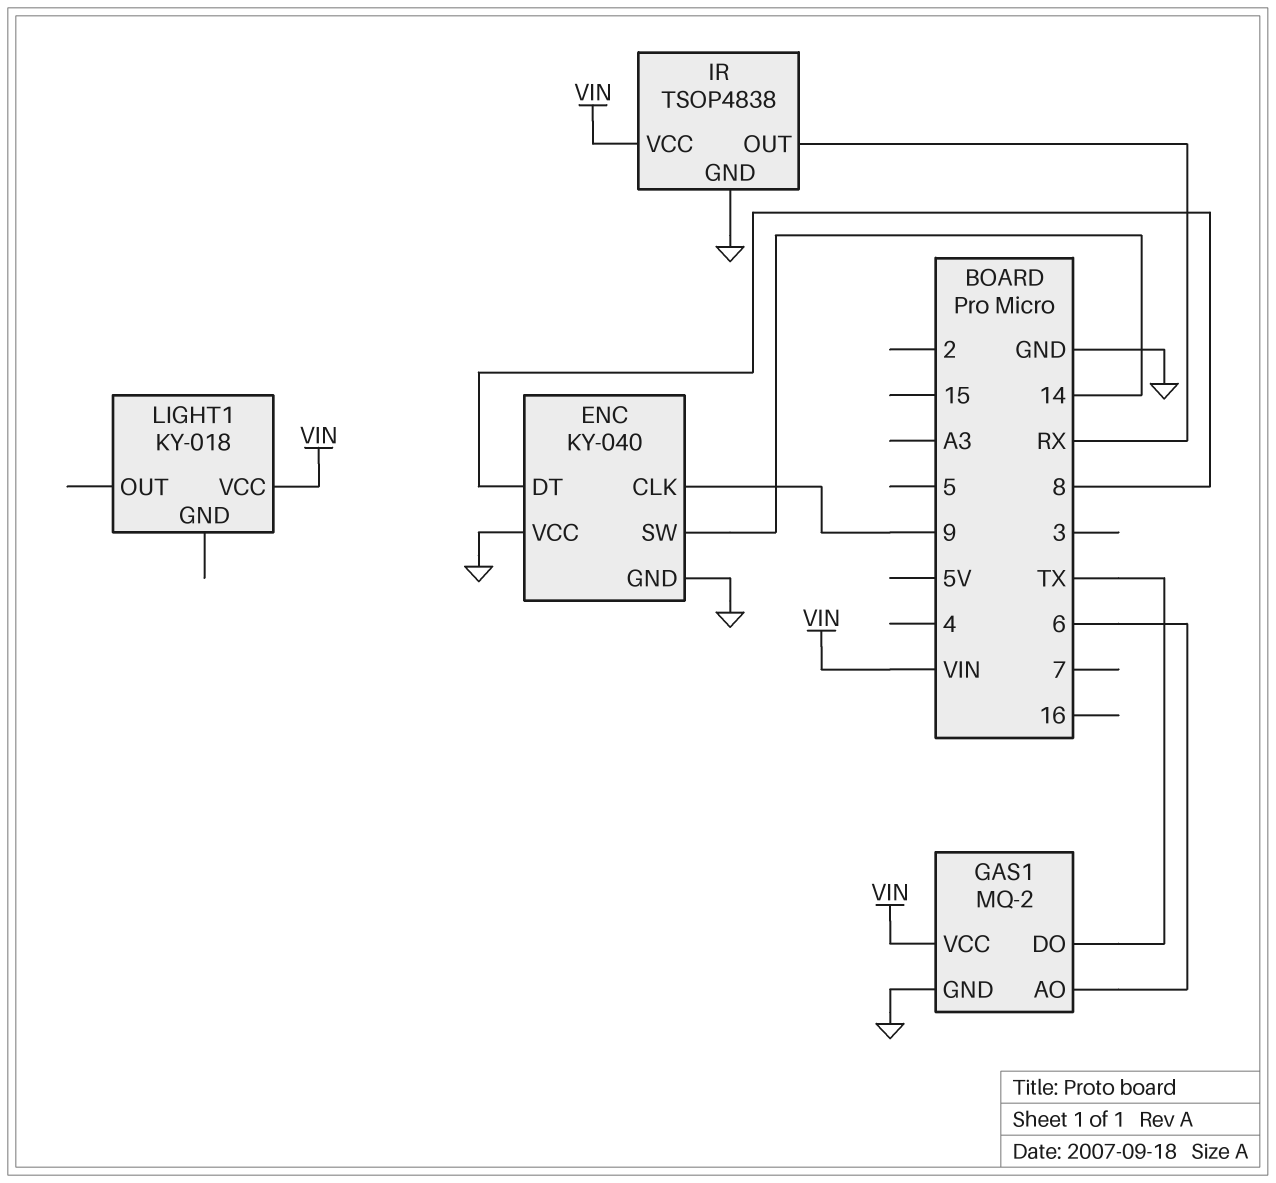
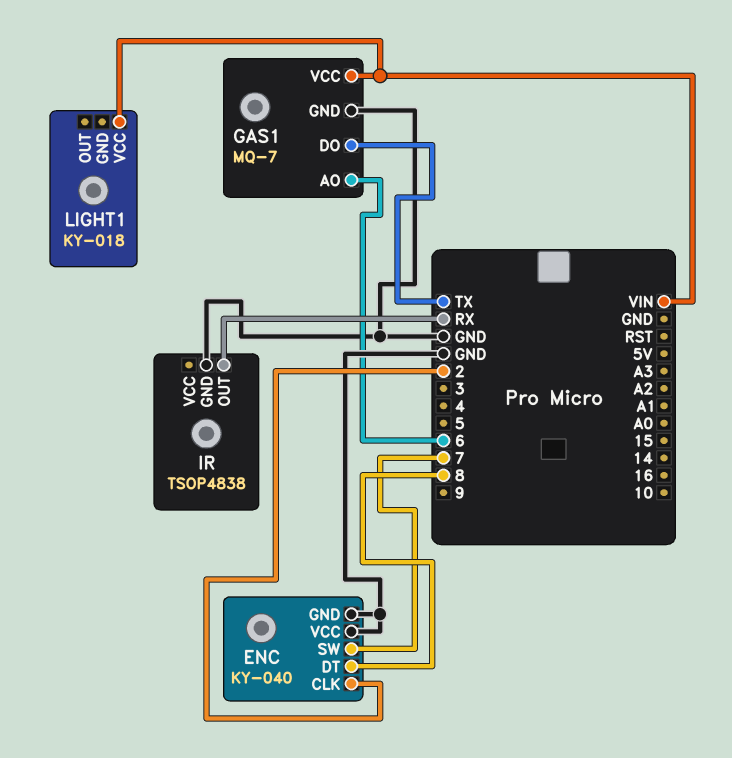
ENC pin CLK: 9 -> 2
ENC pin SW: 14 -> 7
GAS1: MQ-2 -> MQ-7
IR pin VCC: VIN -> none

